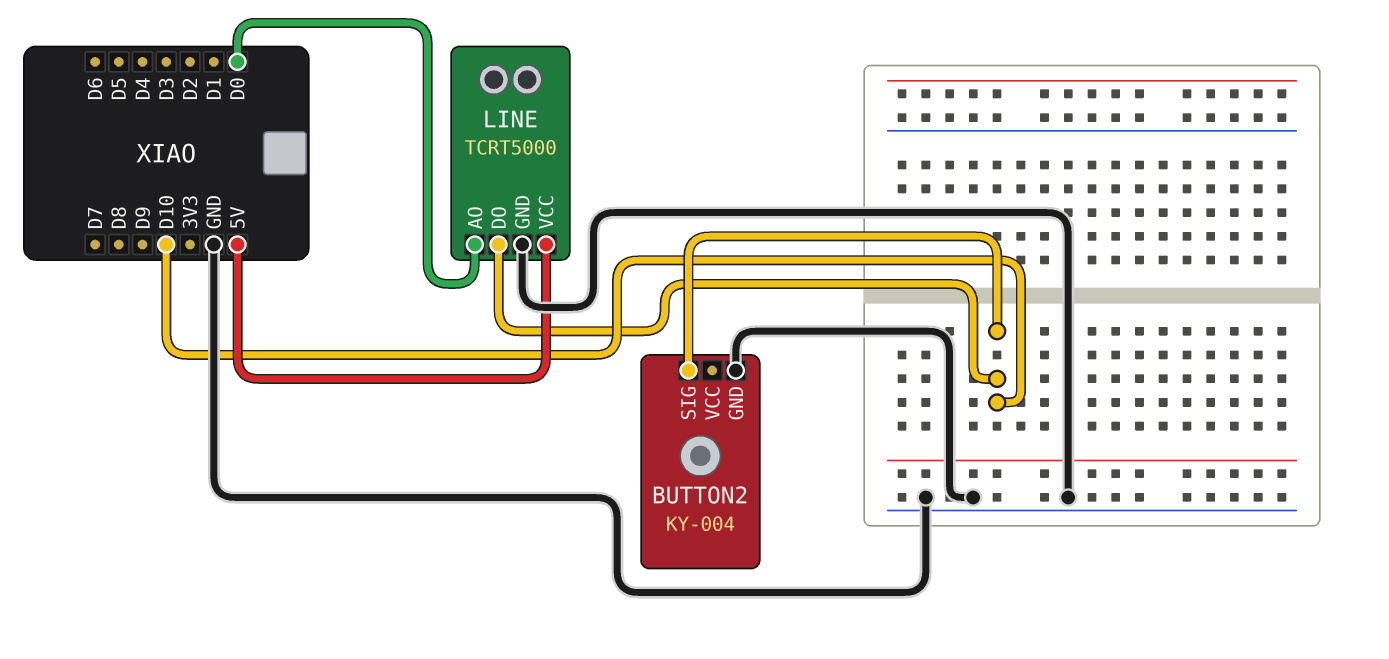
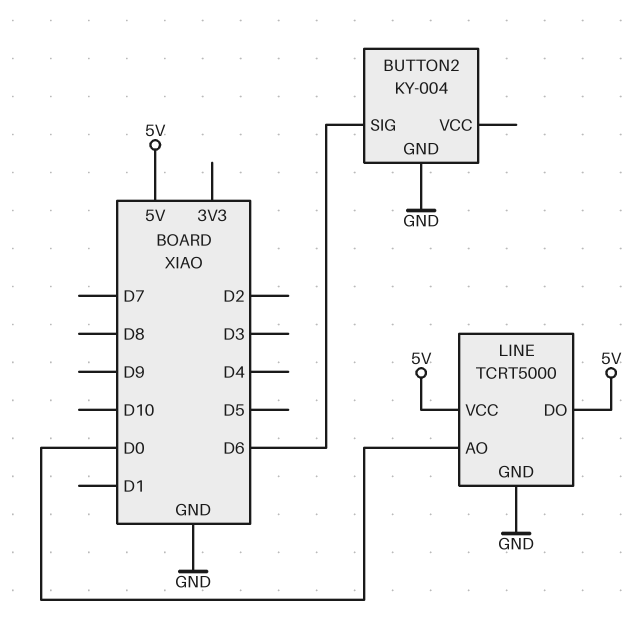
BUTTON2 pin SIG: D10 -> D6
LINE pin DO: D10 -> 5V

